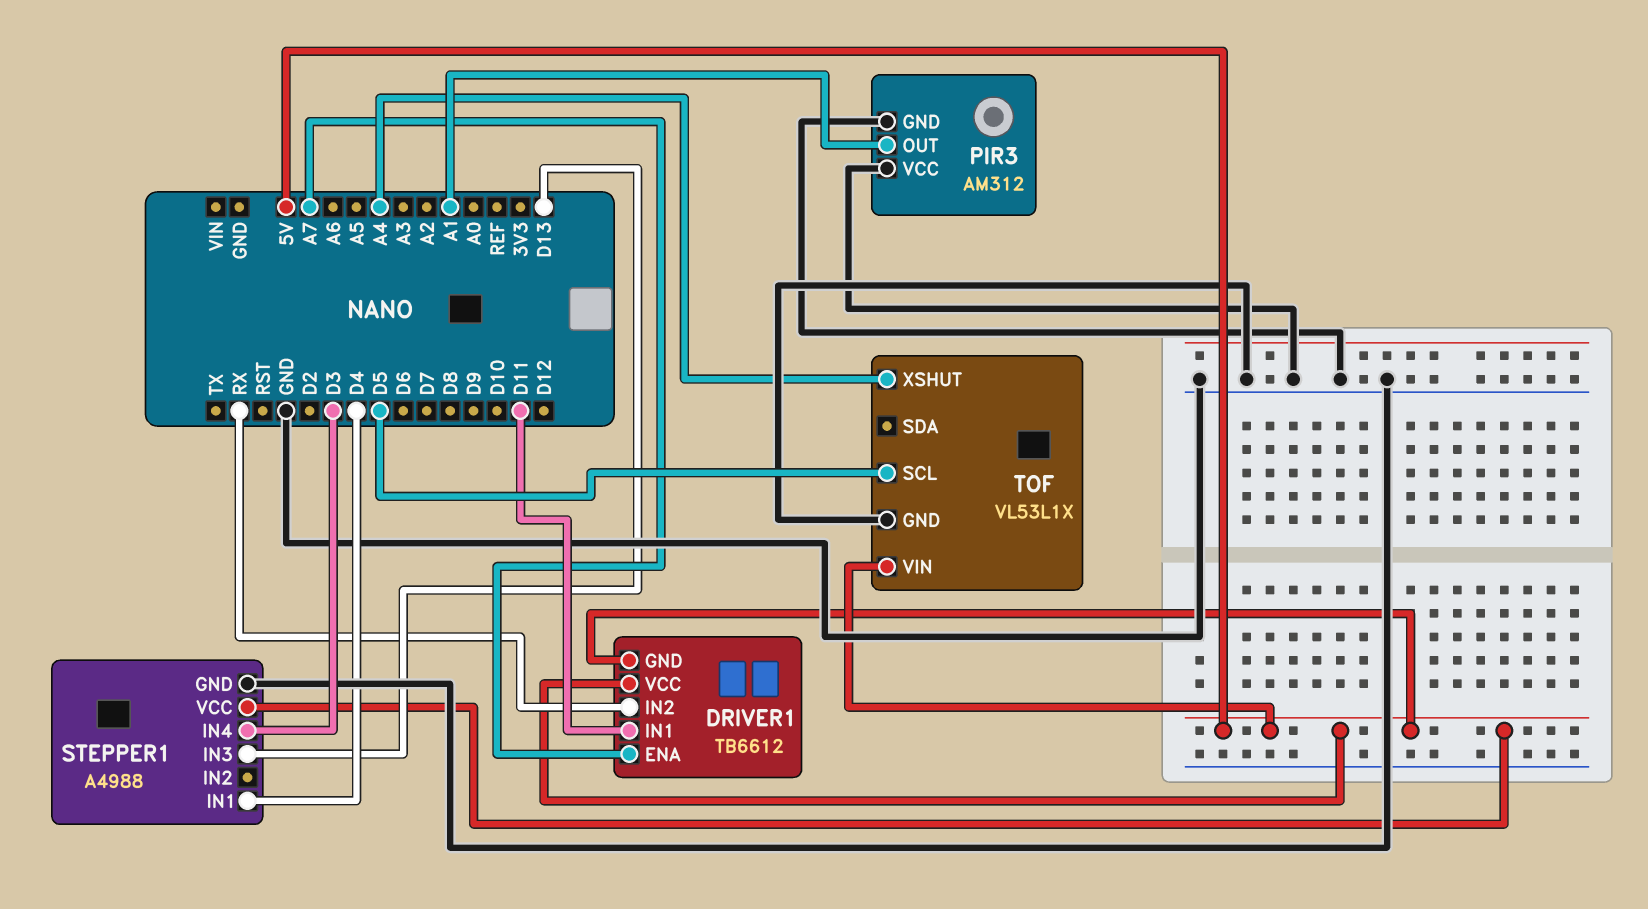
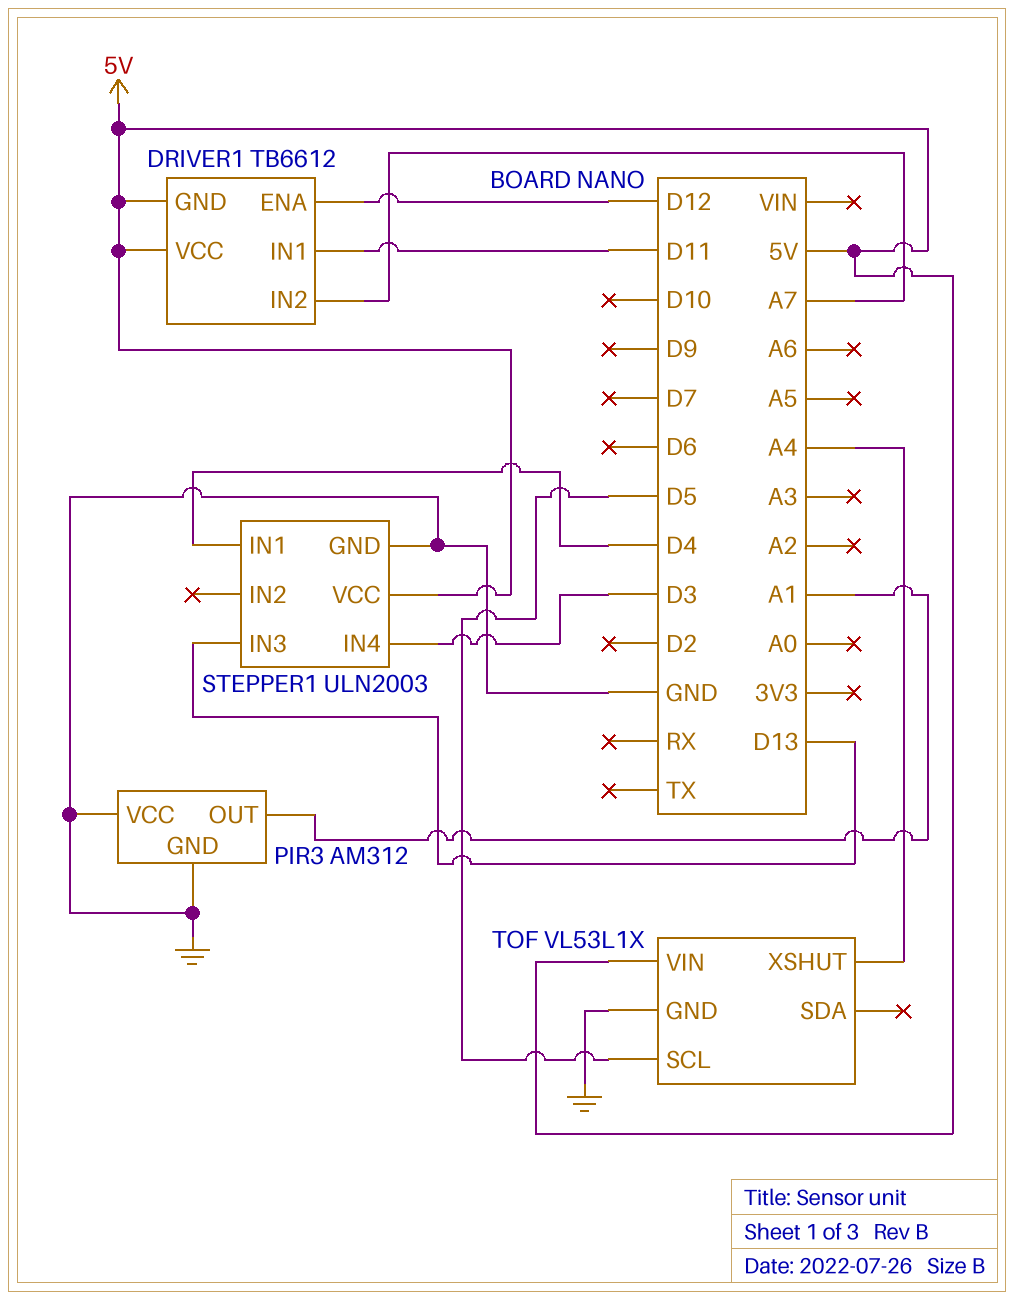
DRIVER1 pin ENA: A7 -> D12
DRIVER1 pin IN2: RX -> A7
STEPPER1: A4988 -> ULN2003

